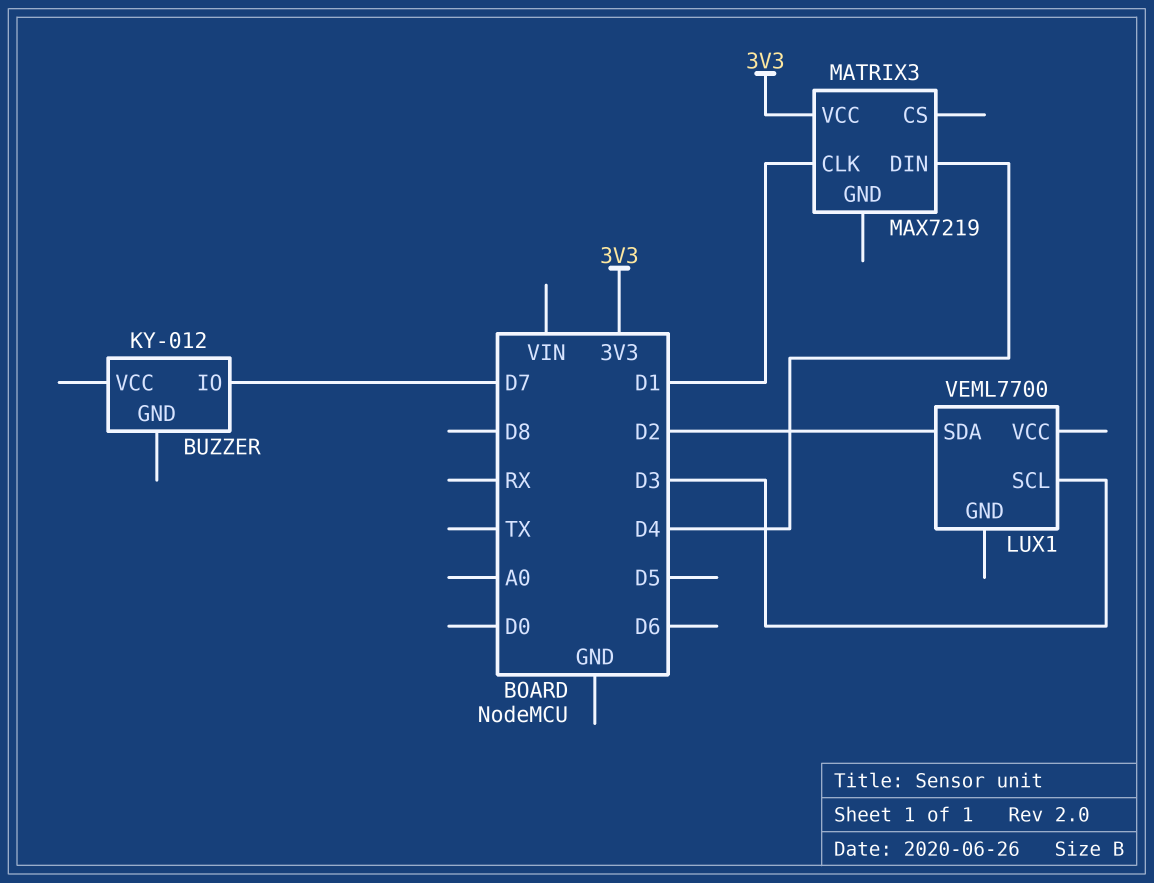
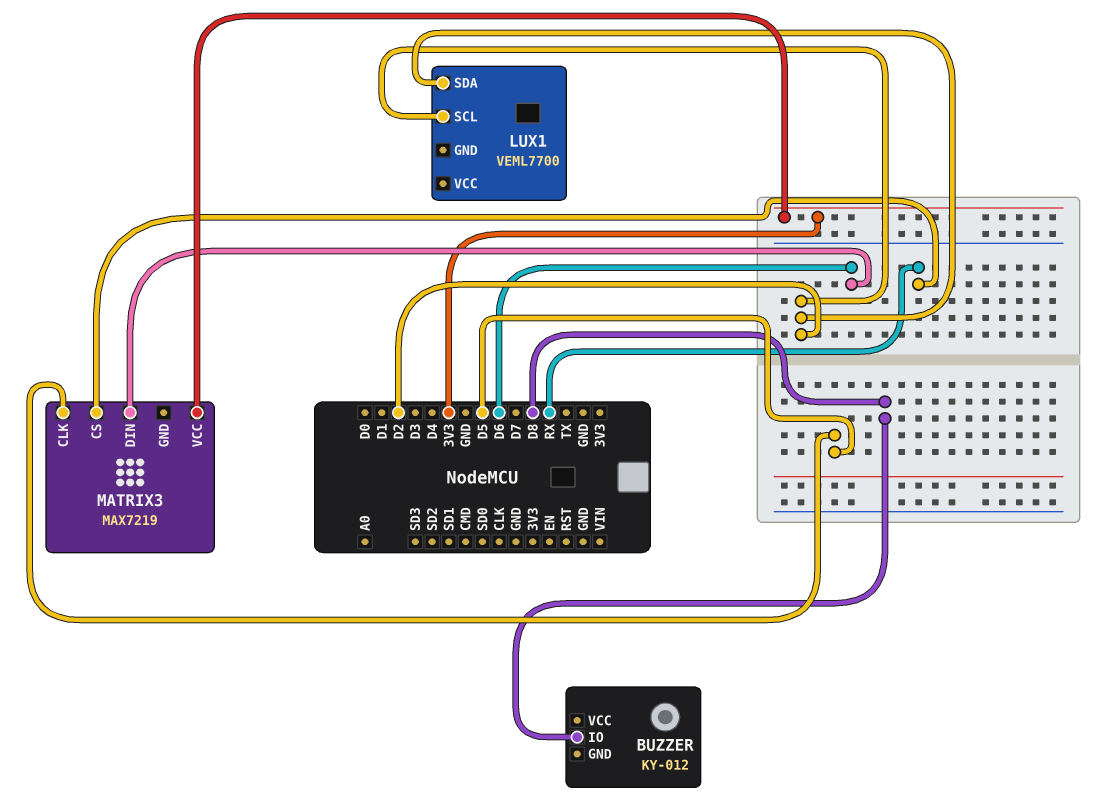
BUZZER pin IO: D7 -> D8
LUX1 pin SCL: D3 -> D2
MATRIX3 pin CLK: D1 -> D5
MATRIX3 pin CS: none -> RX
MATRIX3 pin DIN: D4 -> D6

